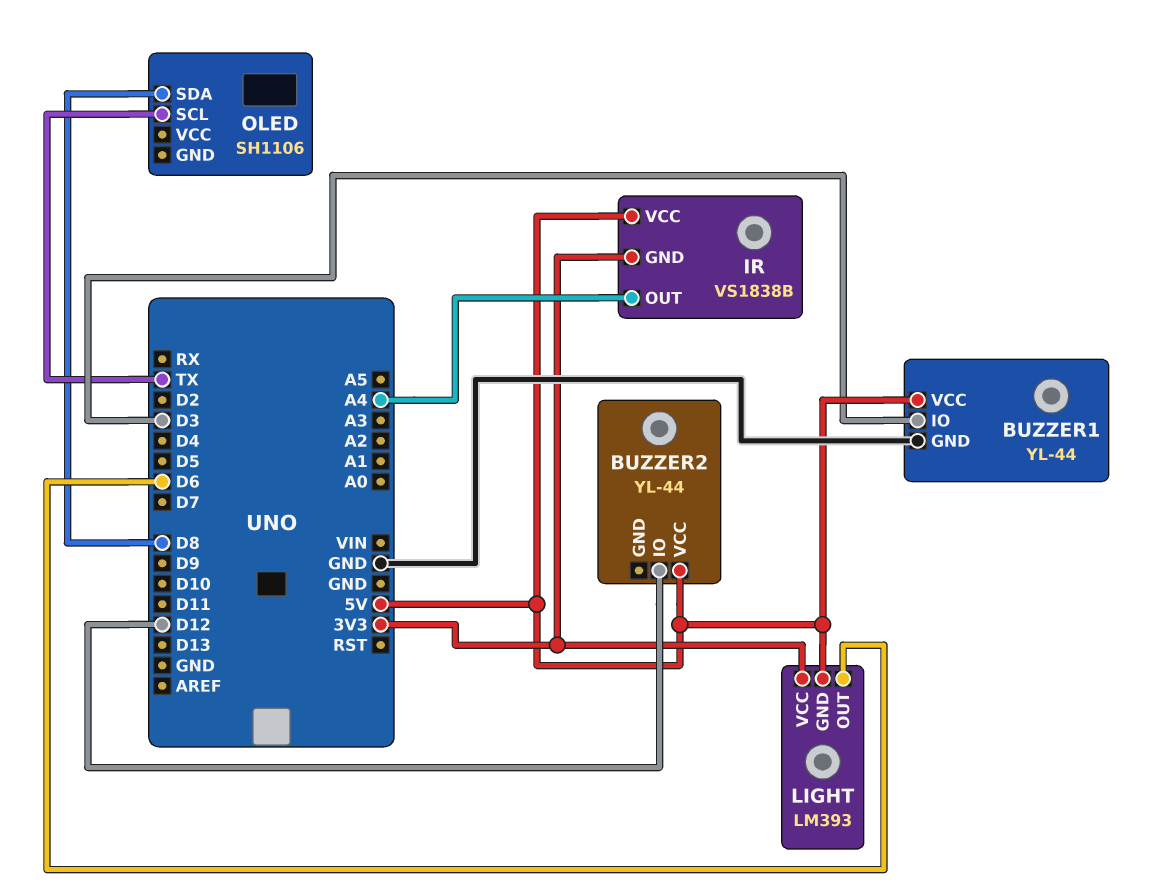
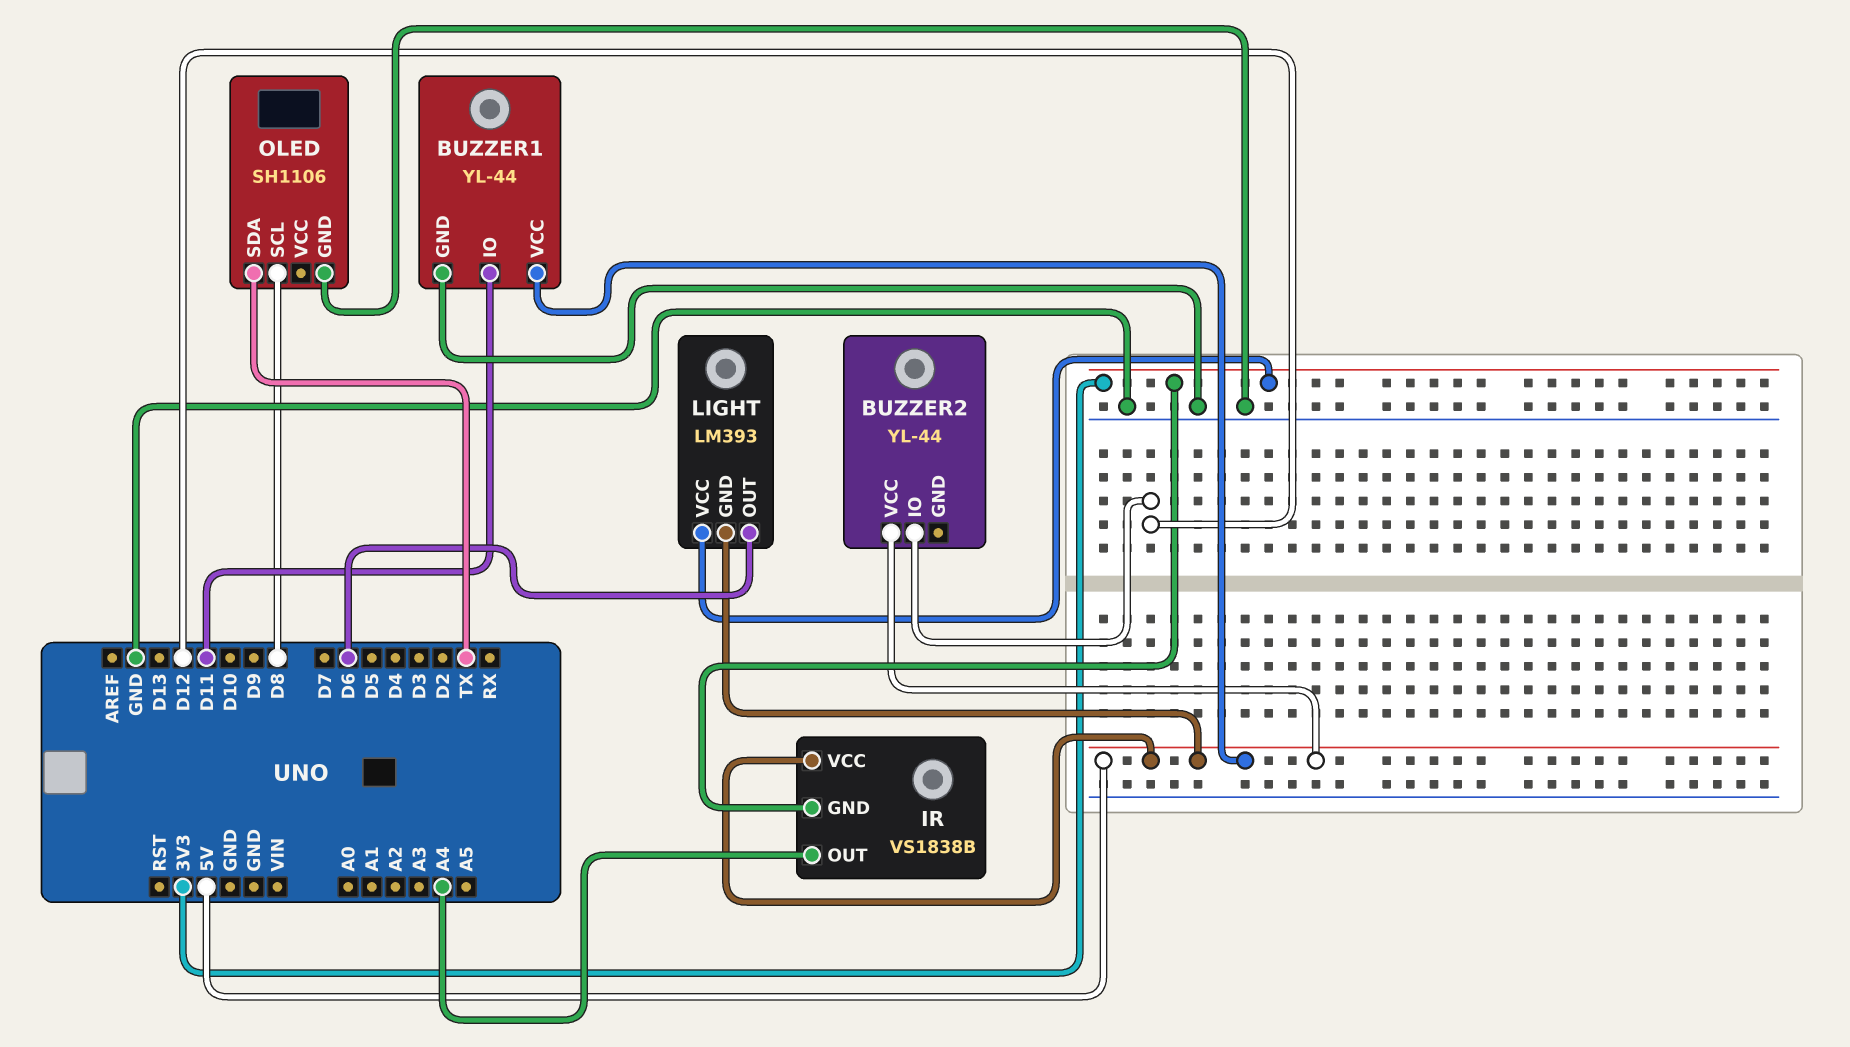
BUZZER1 pin IO: D3 -> D11
OLED pin GND: none -> GND
OLED pin SCL: TX -> D8
OLED pin SDA: D8 -> TX

